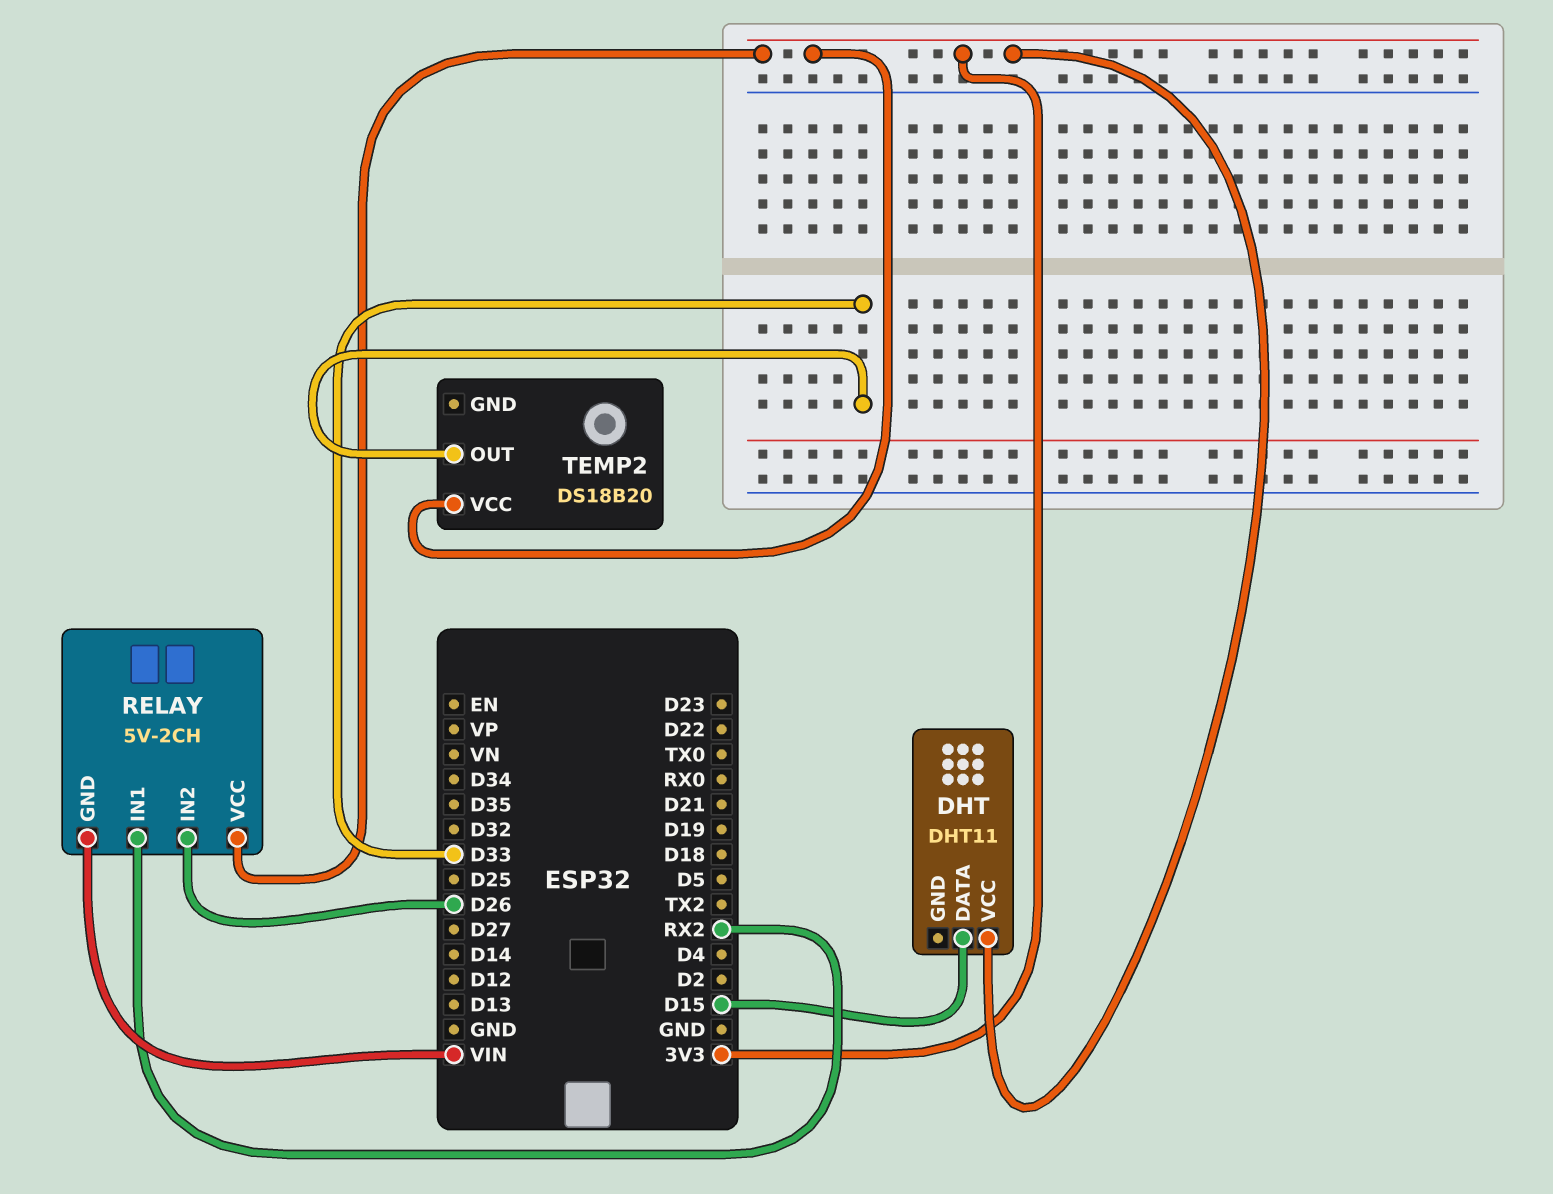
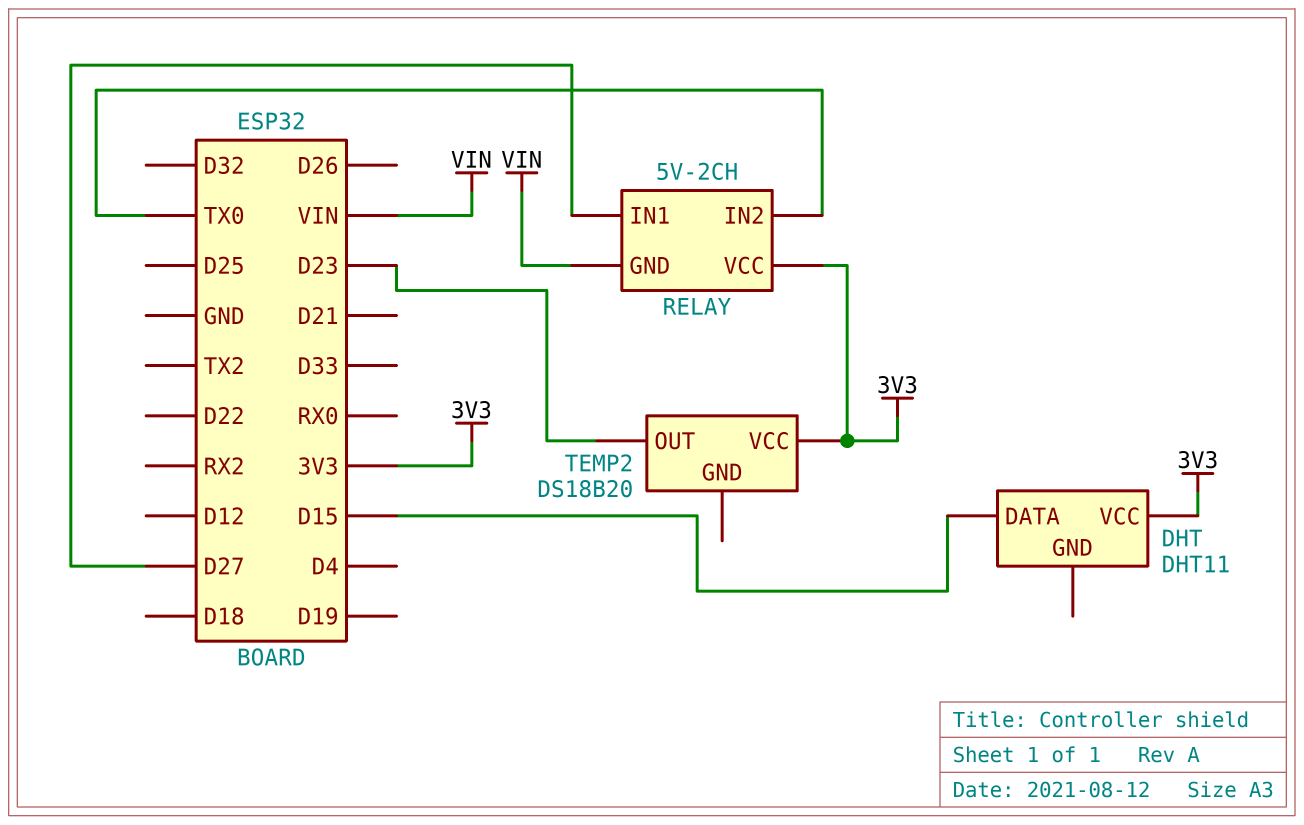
RELAY pin IN1: RX2 -> D27
RELAY pin IN2: D26 -> TX0
TEMP2 pin OUT: D33 -> D23

